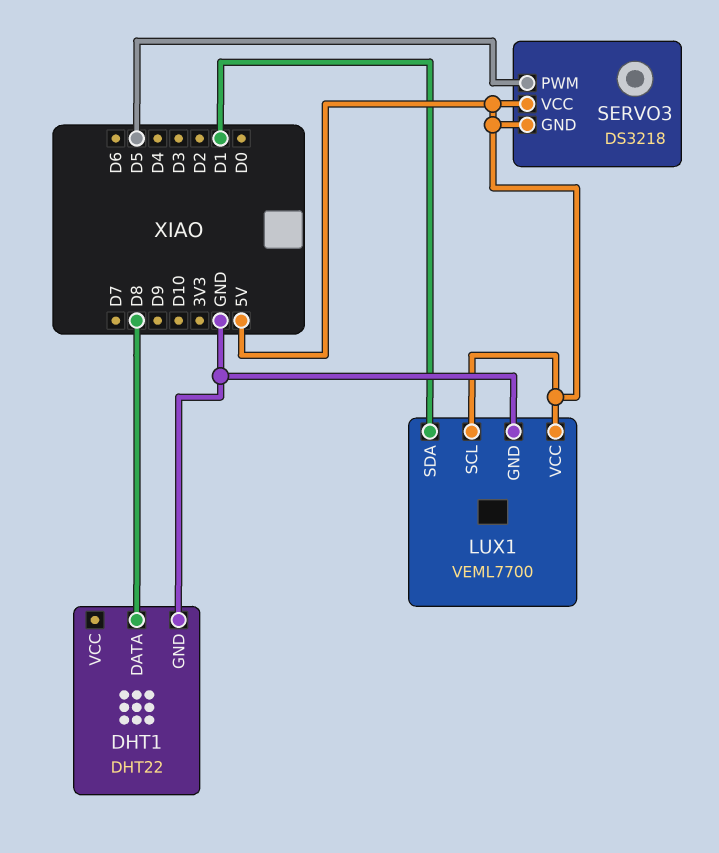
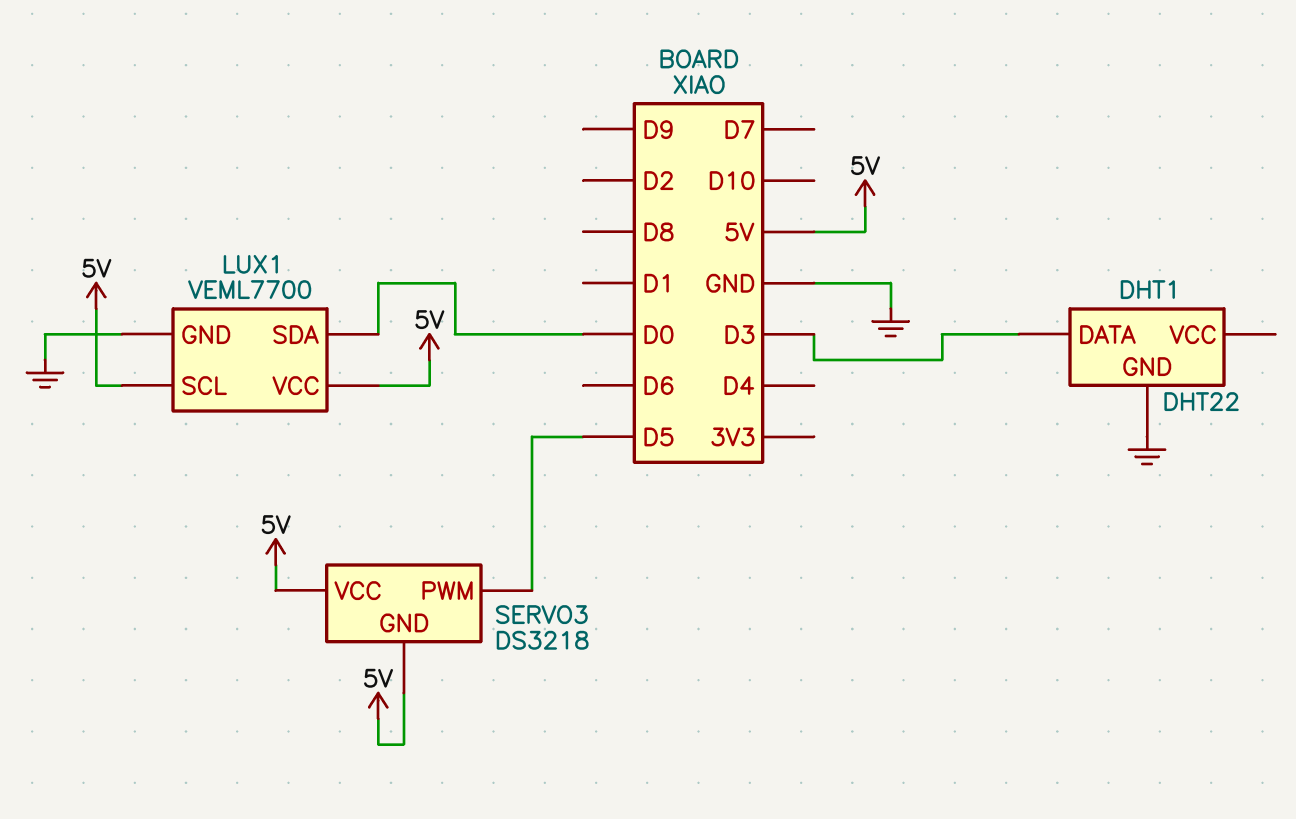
DHT1 pin DATA: D8 -> D3
LUX1 pin SDA: D1 -> D0

